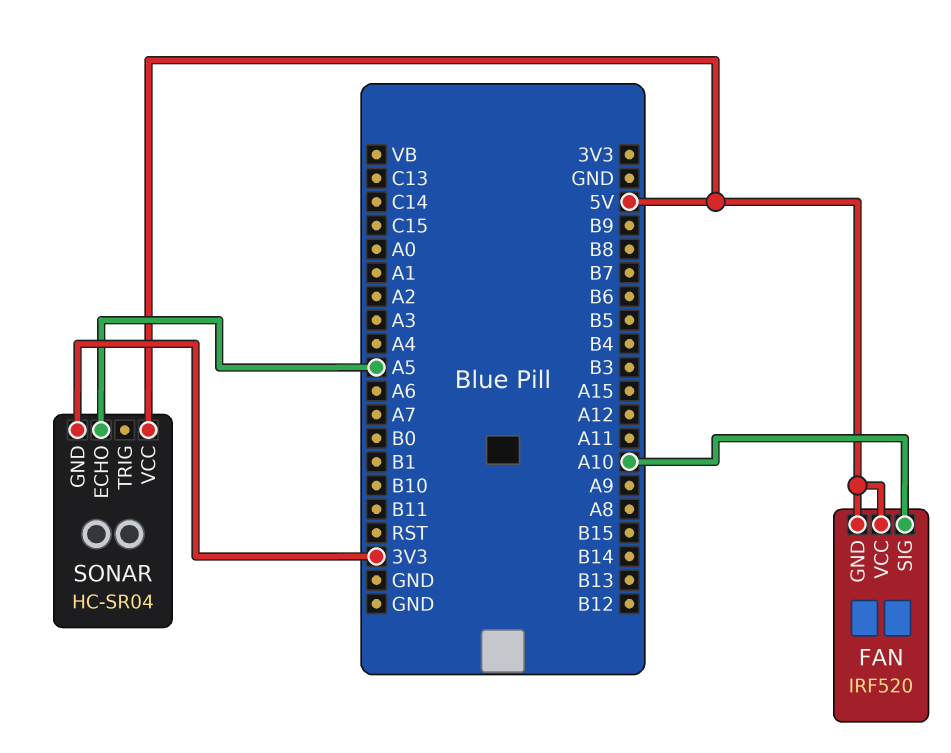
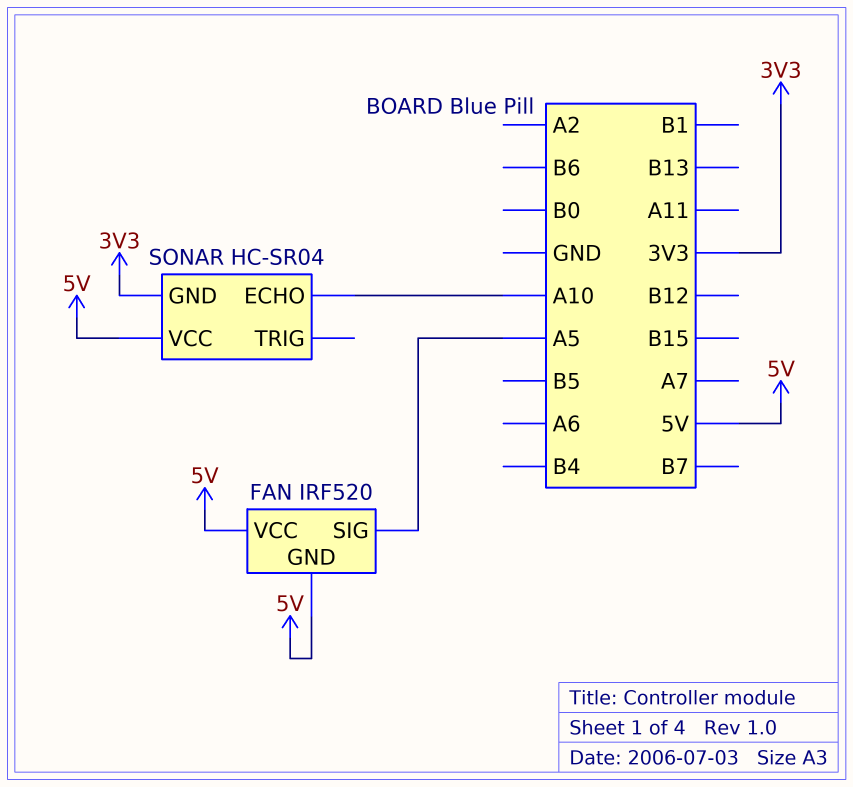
FAN pin SIG: A10 -> A5
SONAR pin ECHO: A5 -> A10

